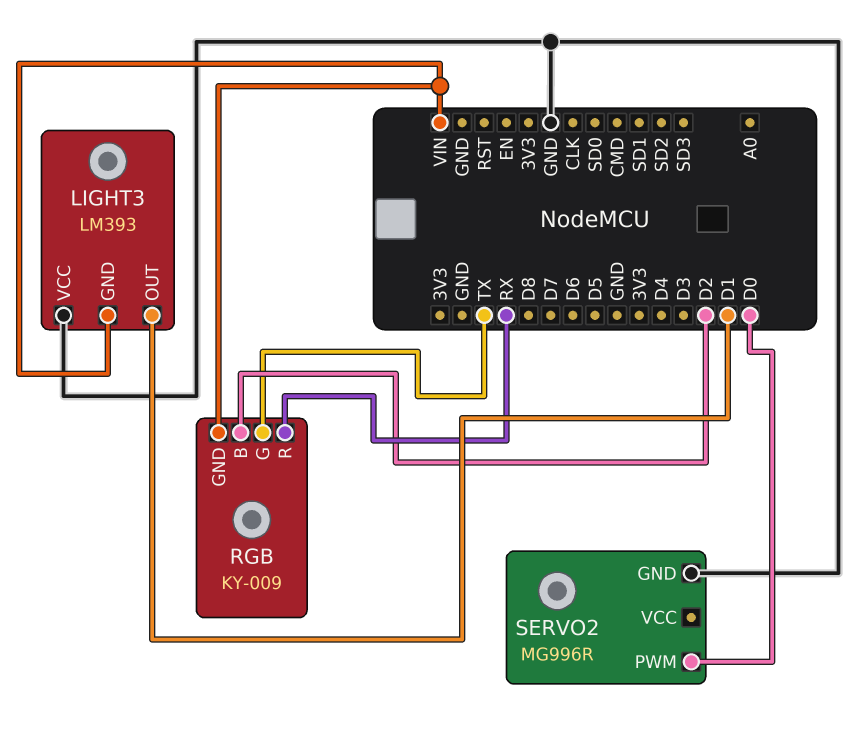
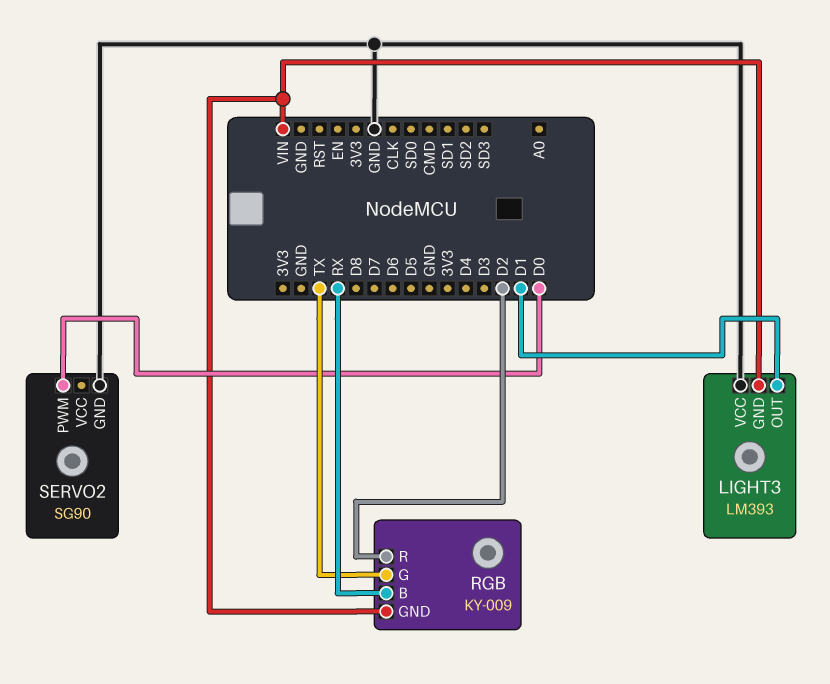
RGB pin B: D2 -> RX
RGB pin R: RX -> D2
SERVO2: MG996R -> SG90

